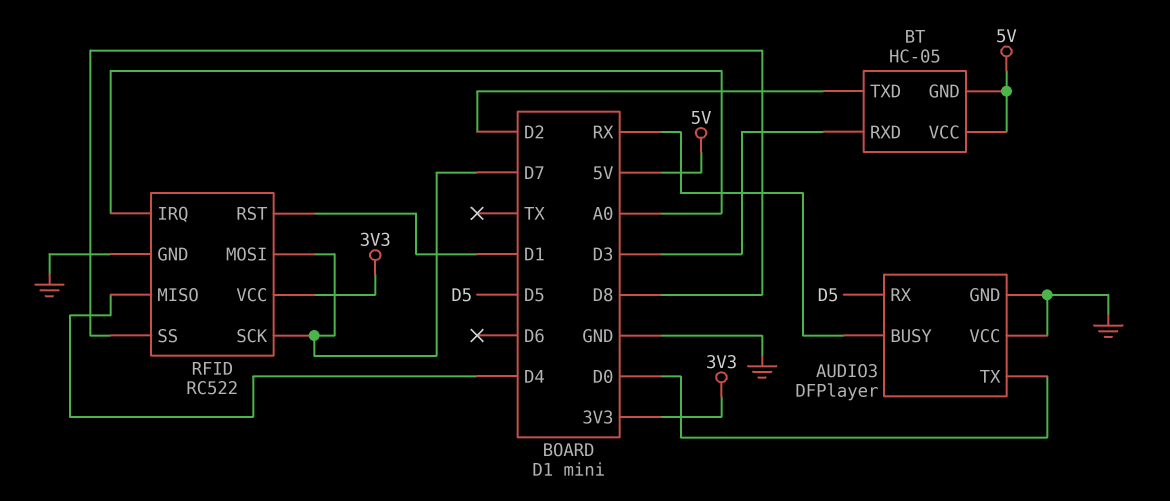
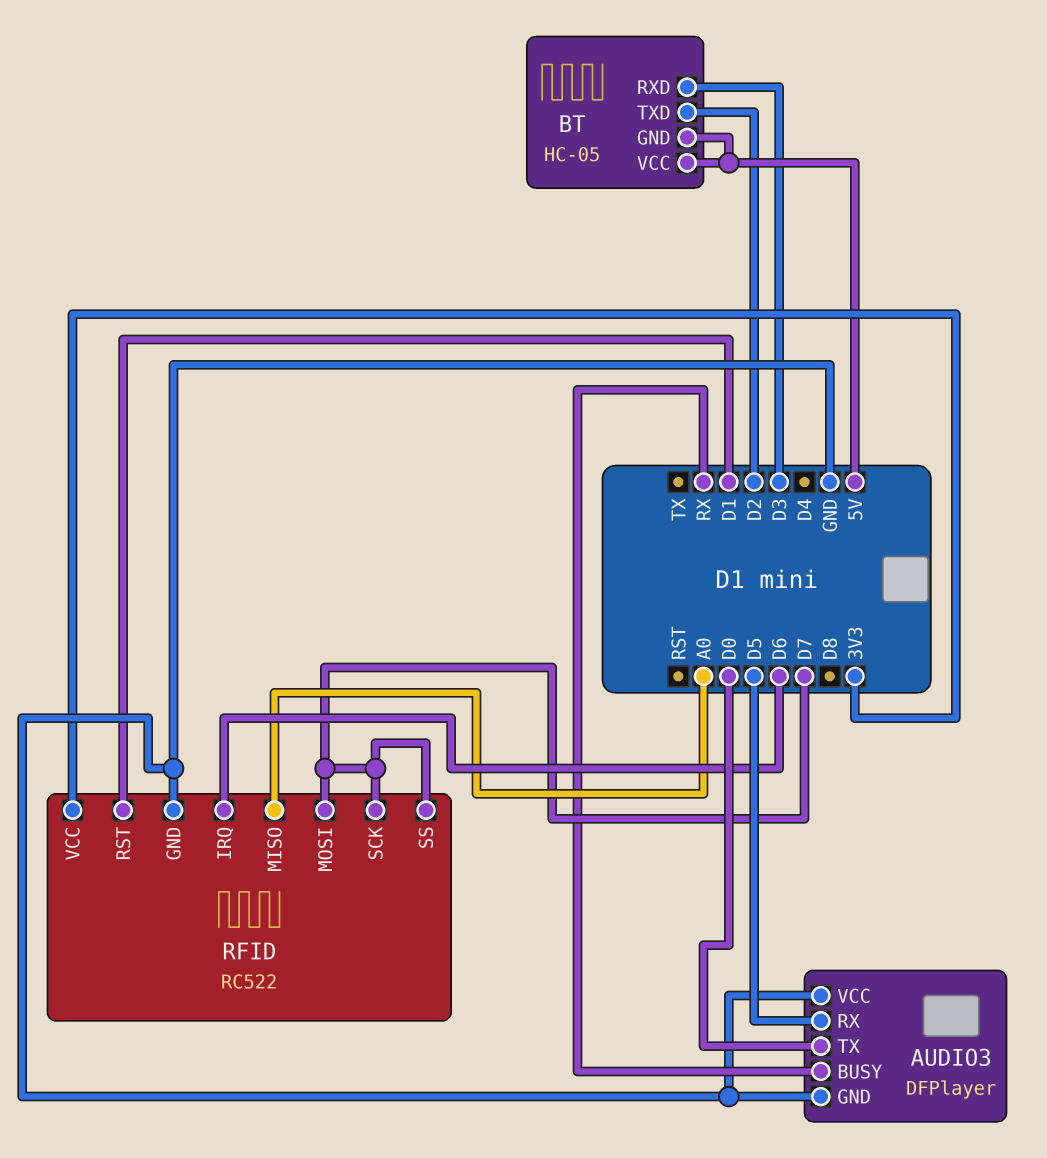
RFID pin IRQ: A0 -> D6
RFID pin MISO: D4 -> A0
RFID pin SS: D8 -> D7

